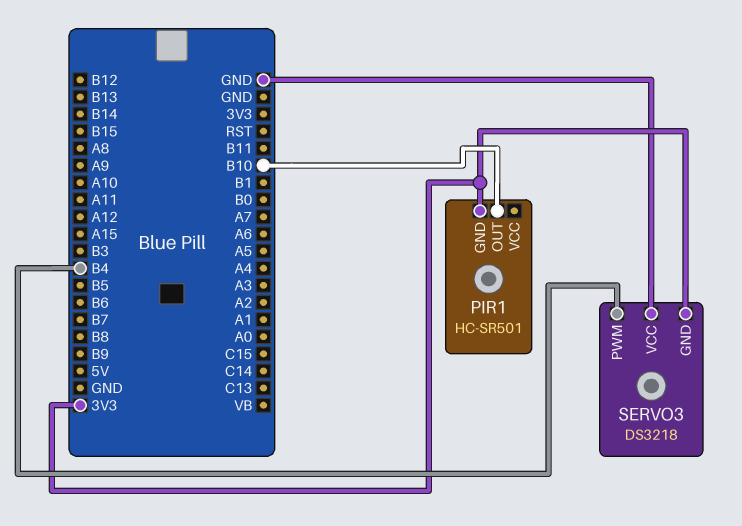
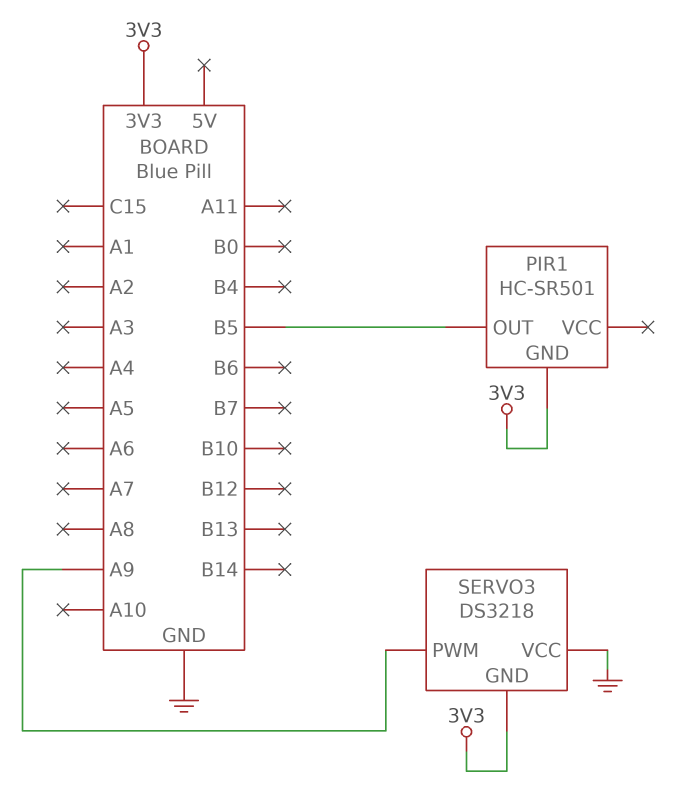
PIR1 pin OUT: B10 -> B5
SERVO3 pin PWM: B4 -> A9

